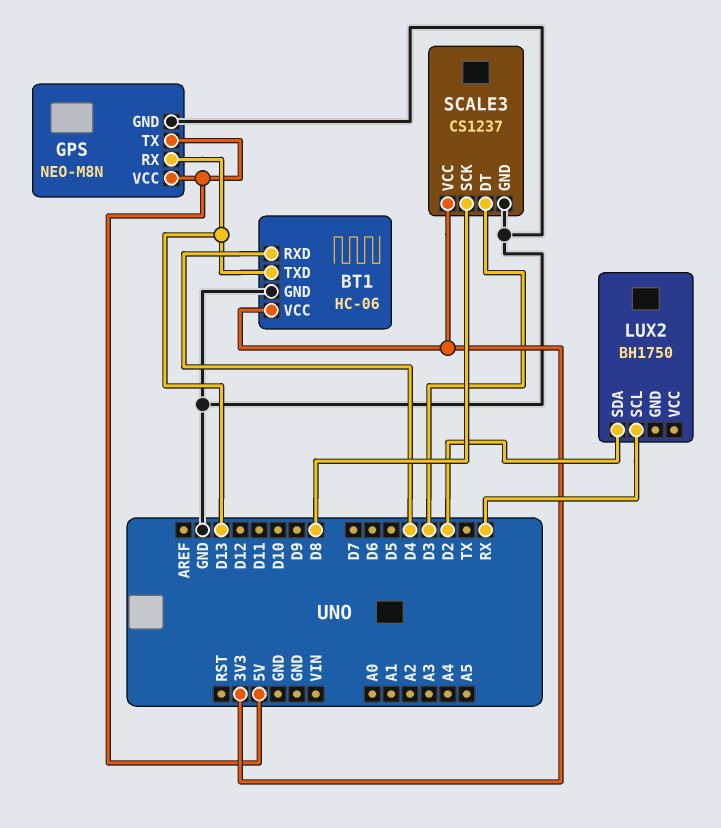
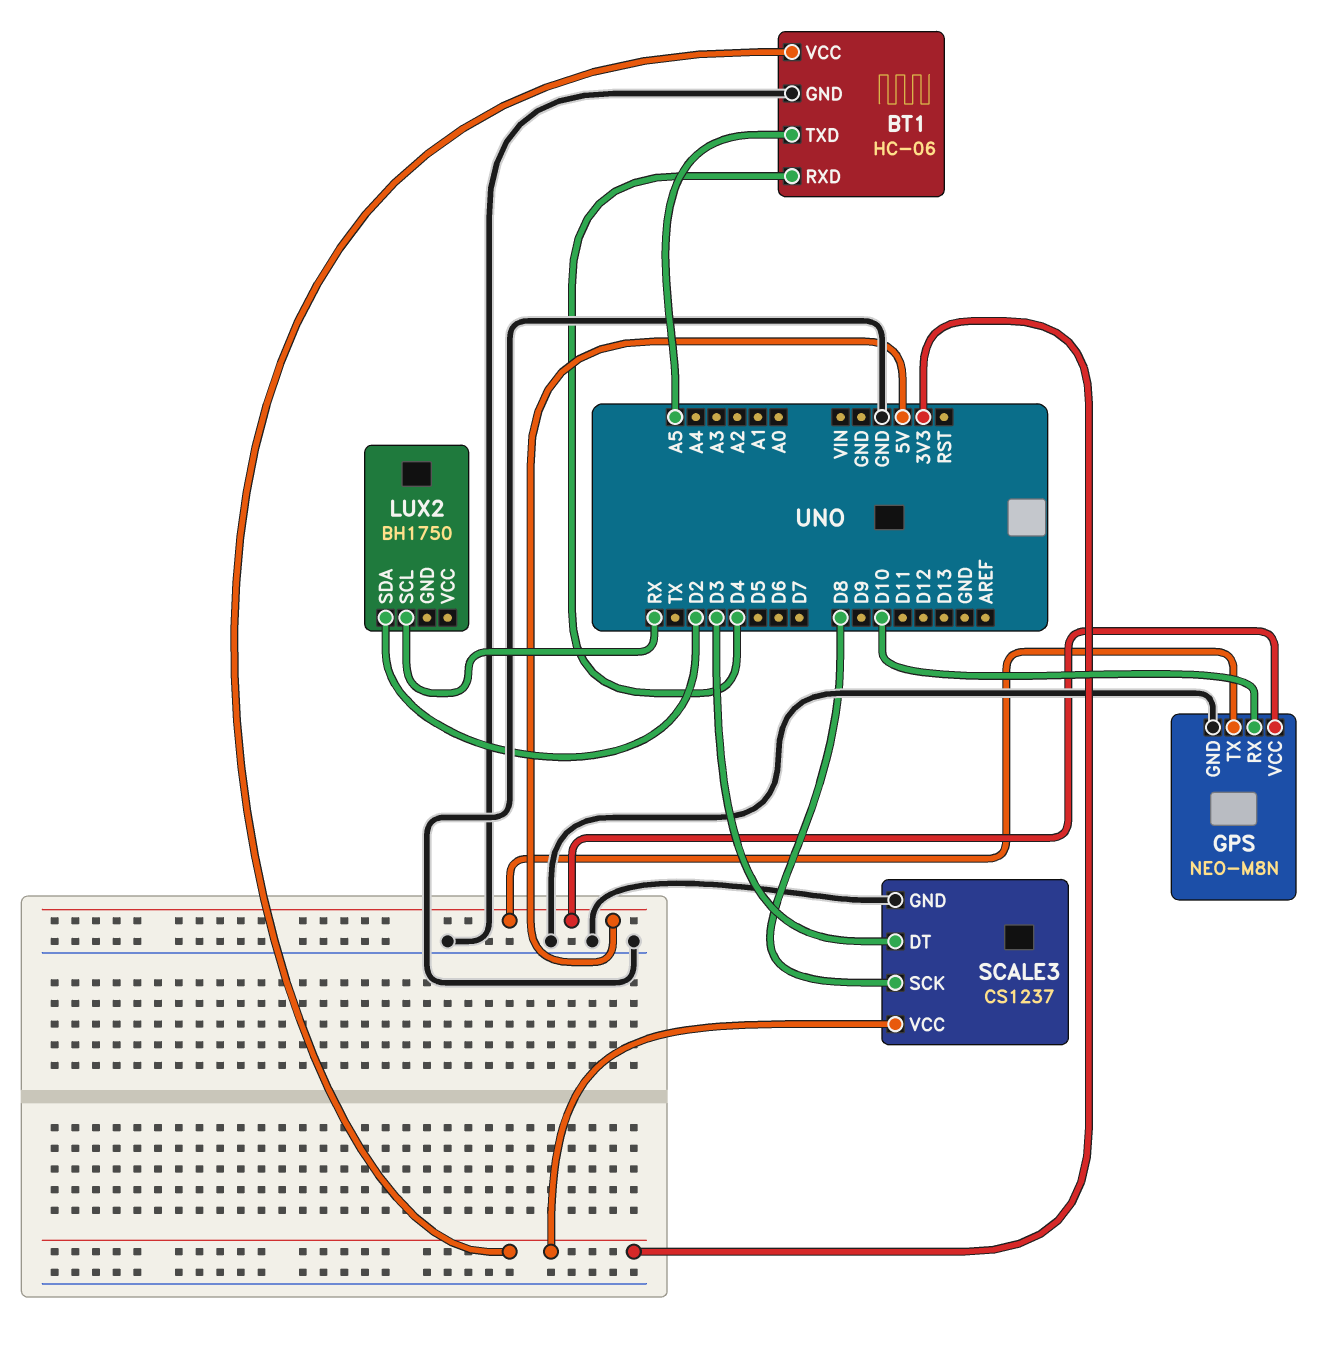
BT1 pin TXD: D13 -> A5
GPS pin RX: D13 -> D10

